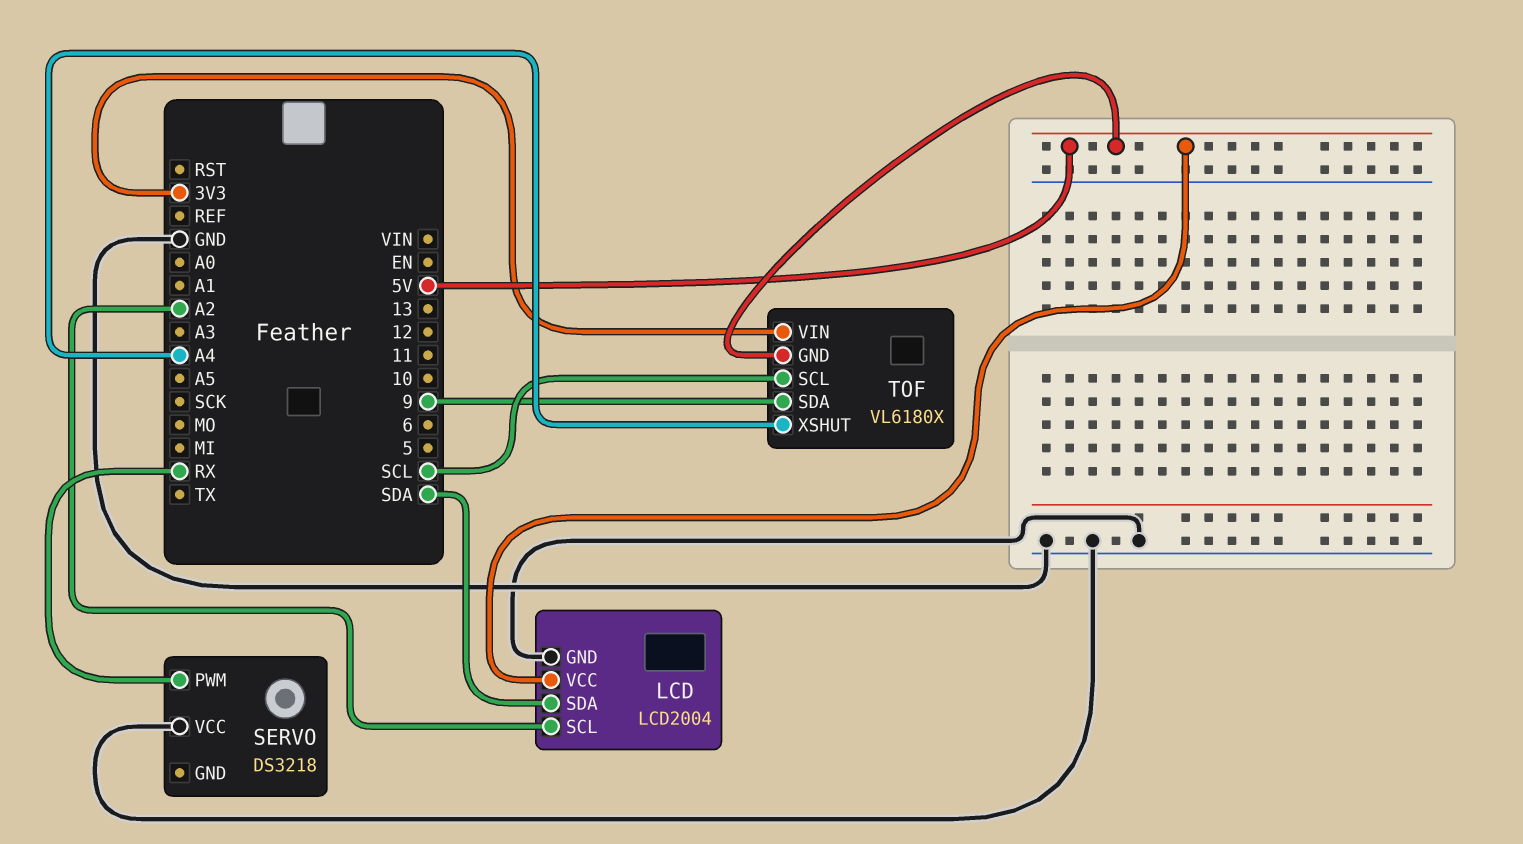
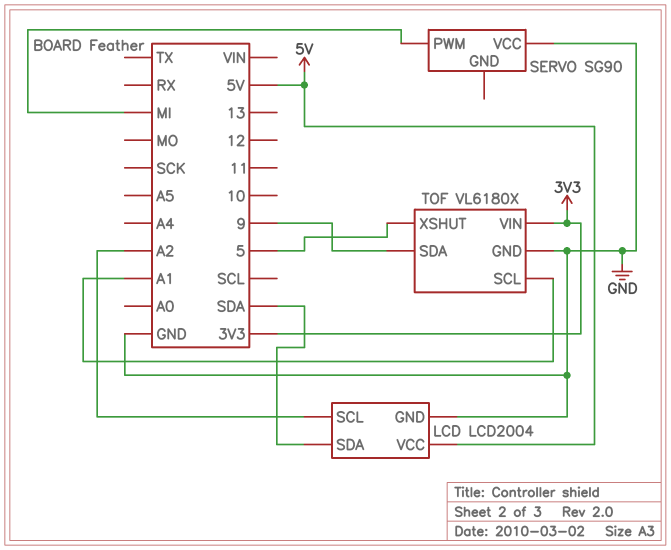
SERVO: DS3218 -> SG90
SERVO pin PWM: RX -> MI
TOF pin GND: 5V -> GND
TOF pin SCL: SCL -> A1
TOF pin XSHUT: A4 -> 5

